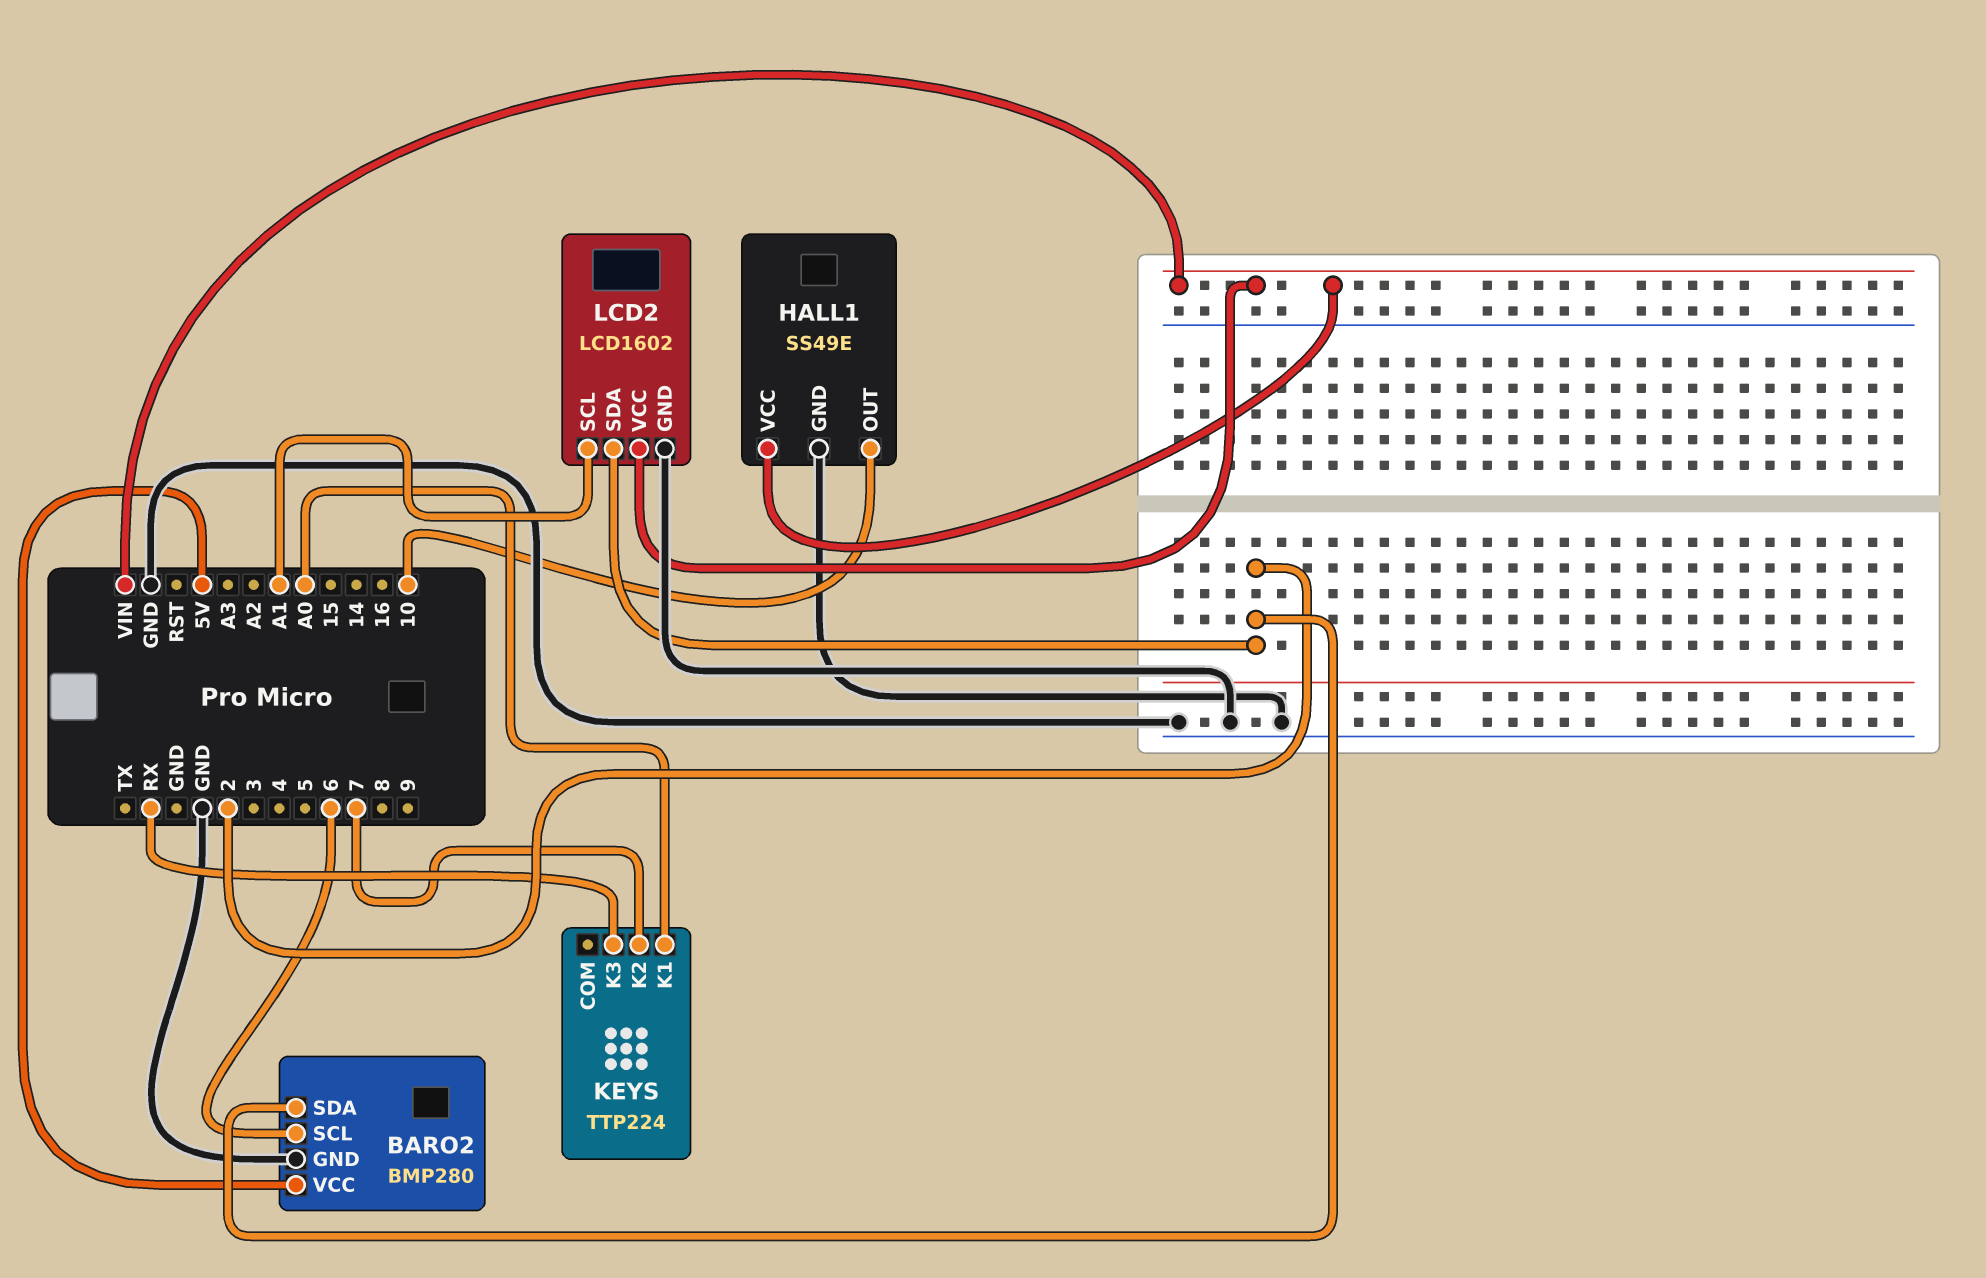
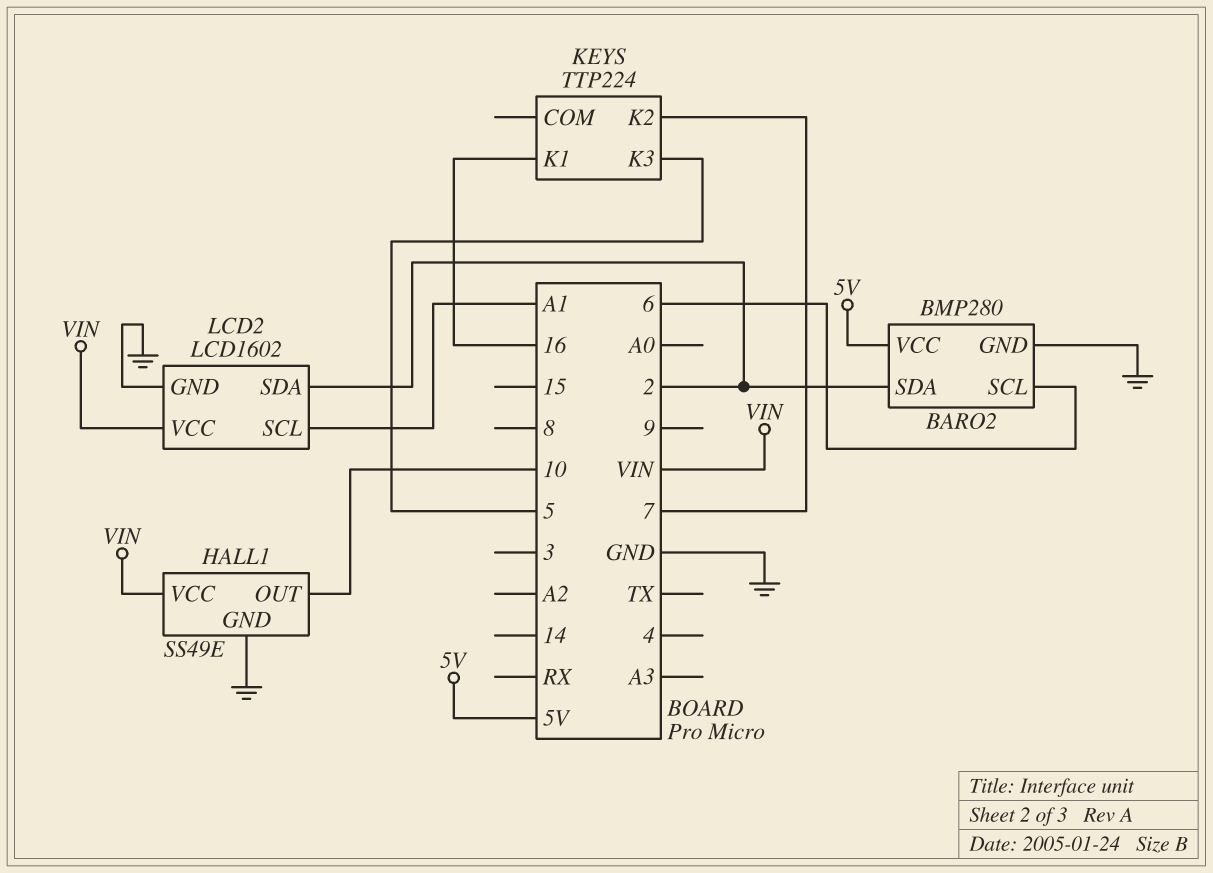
KEYS pin K1: A0 -> 16
KEYS pin K3: RX -> 5

